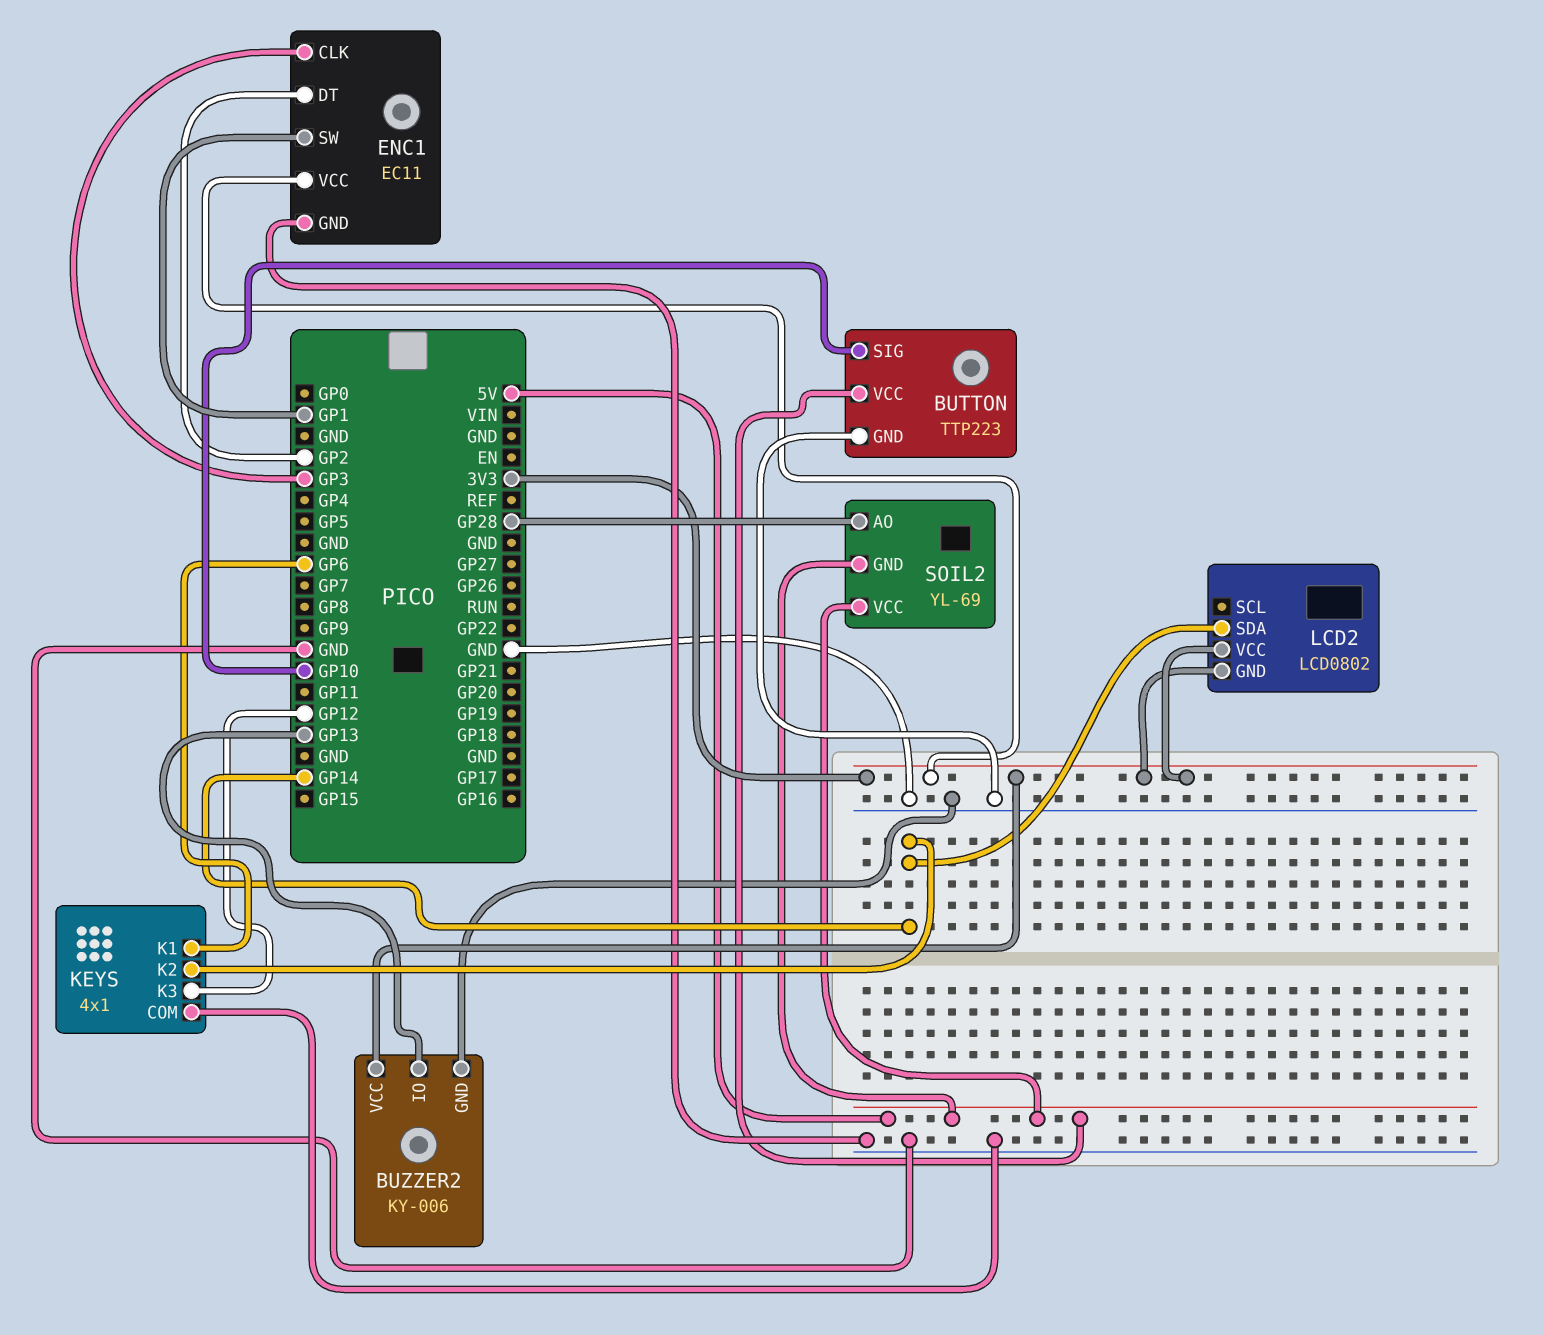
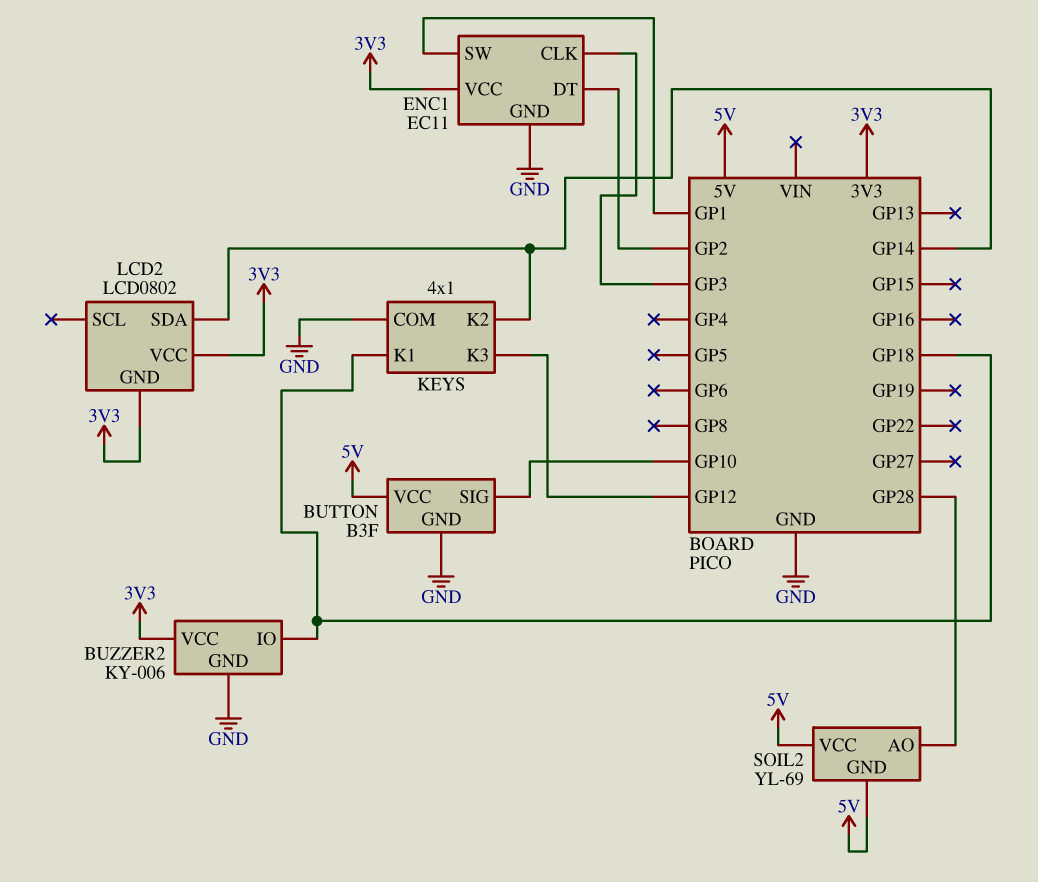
BUTTON: TTP223 -> B3F
BUZZER2 pin IO: GP13 -> GP18
KEYS pin K1: GP6 -> GP18

